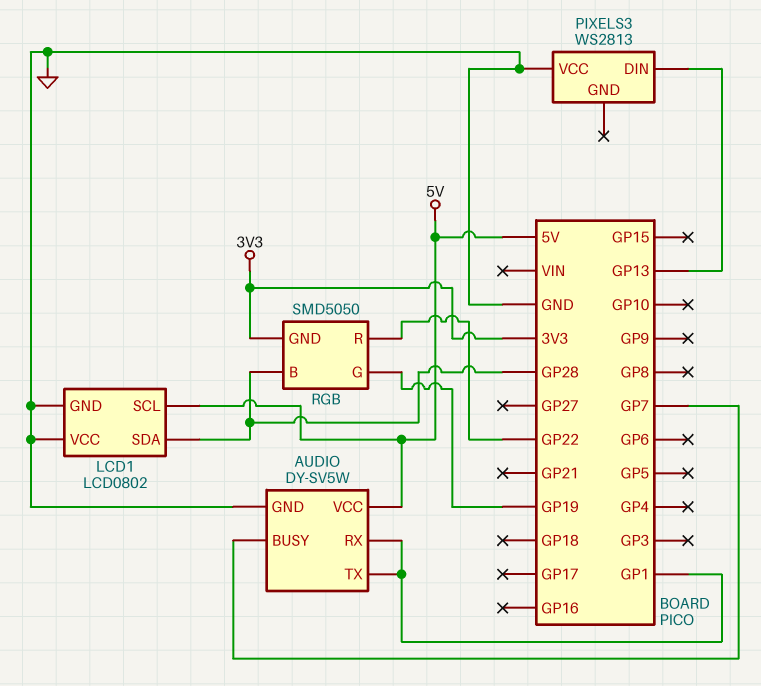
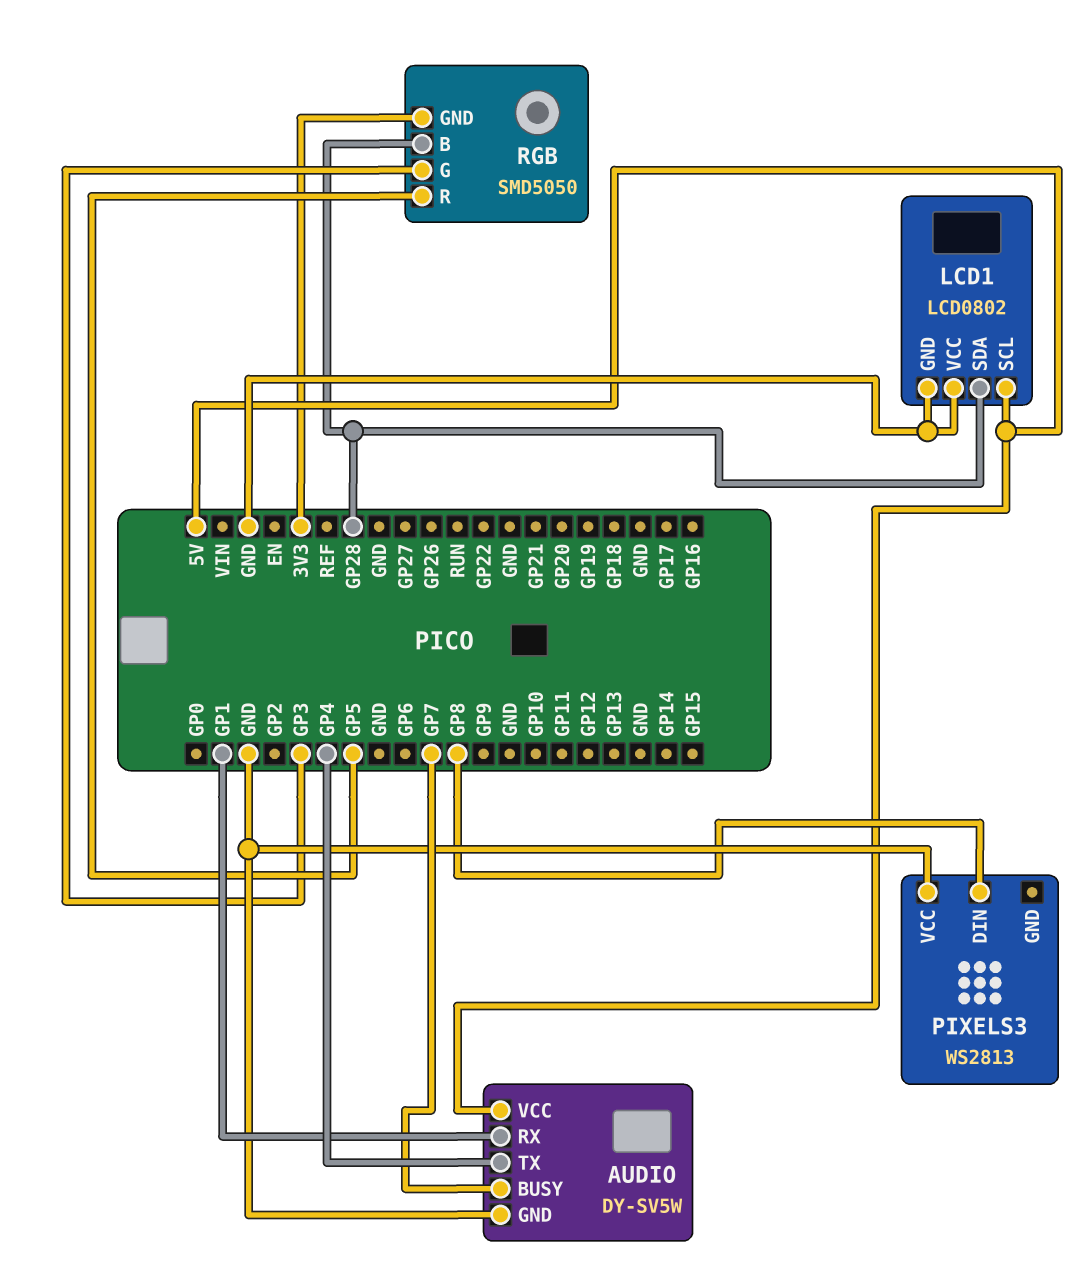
AUDIO pin TX: GP1 -> GP4
PIXELS3 pin DIN: GP13 -> GP8
RGB pin G: GP19 -> GP3
RGB pin R: GP22 -> GP5

